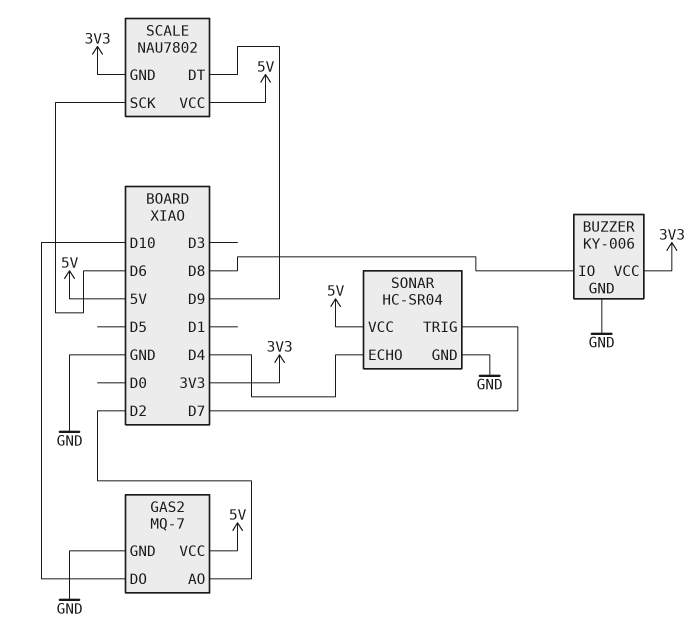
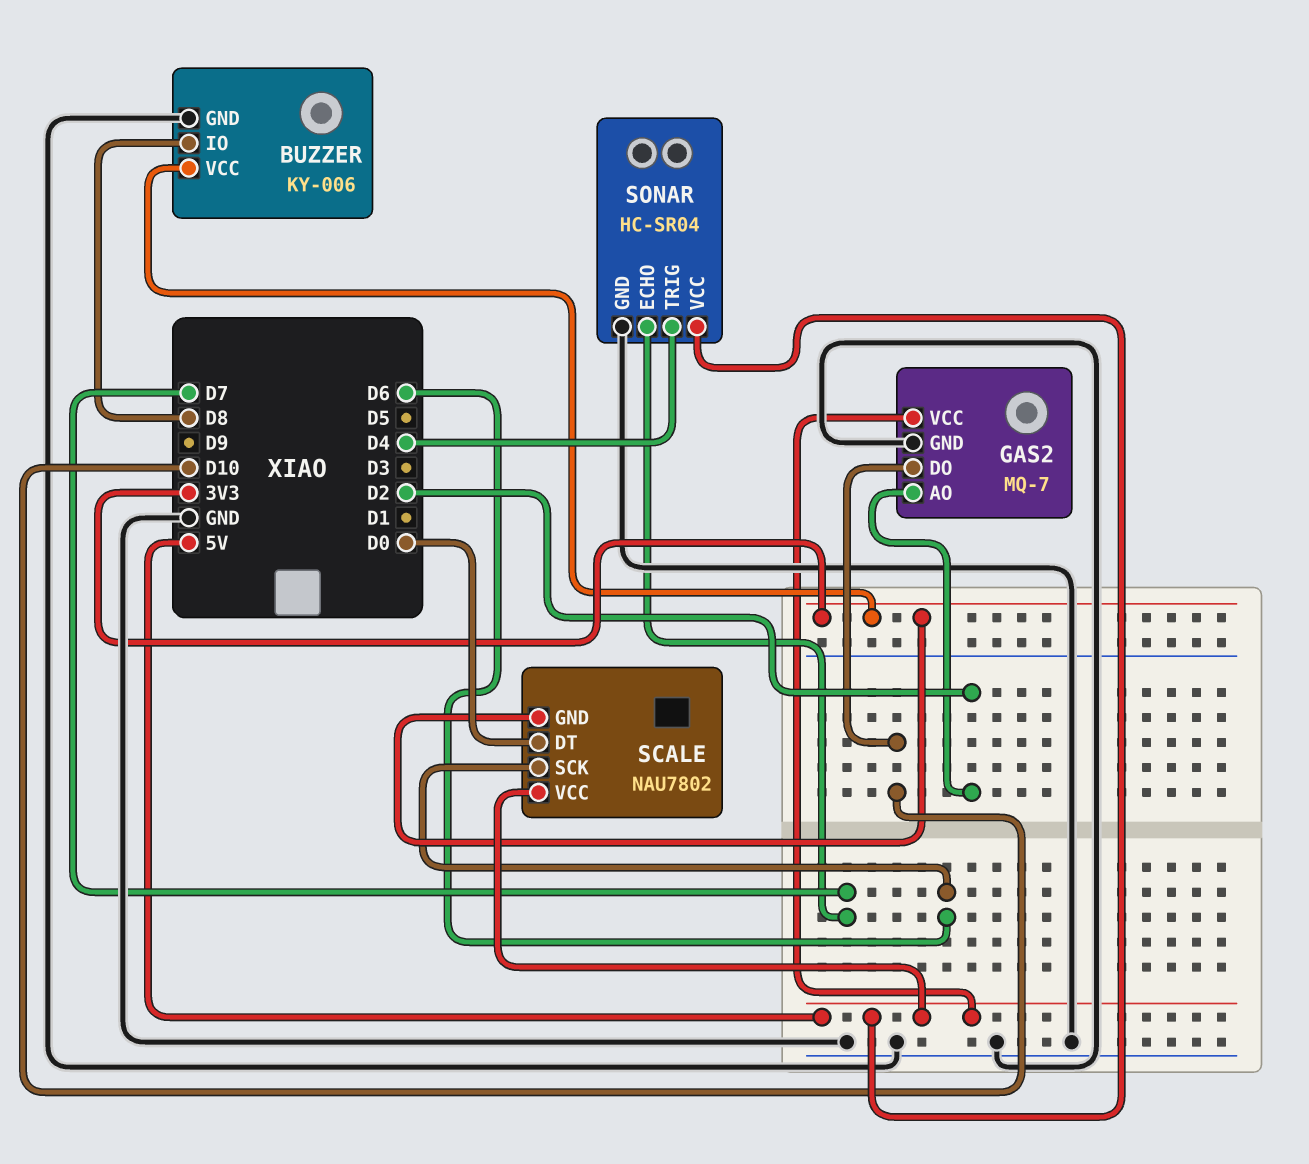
SCALE pin DT: D9 -> D0
SONAR pin ECHO: D4 -> D7
SONAR pin TRIG: D7 -> D4

